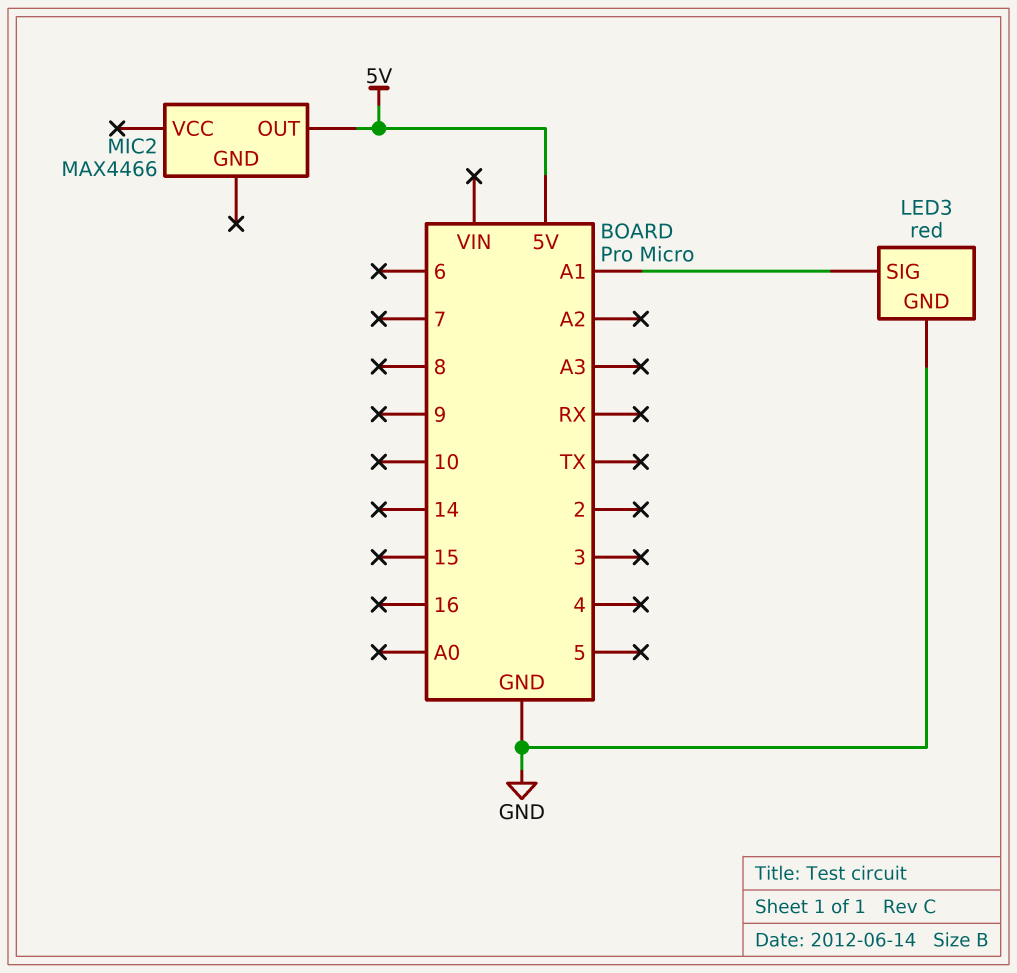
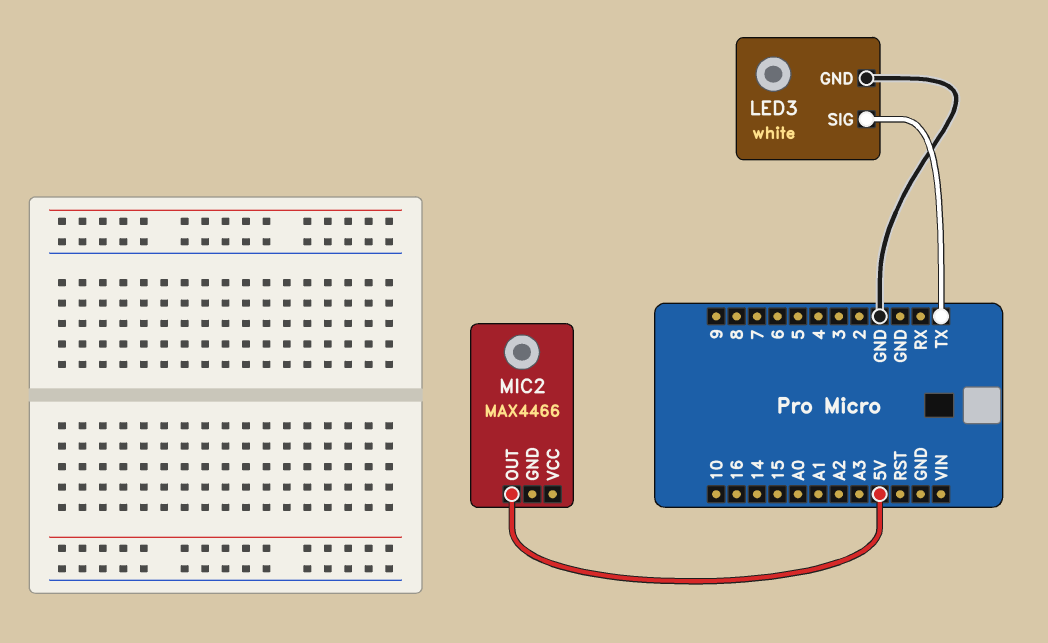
LED3: red -> white
LED3 pin SIG: A1 -> TX

